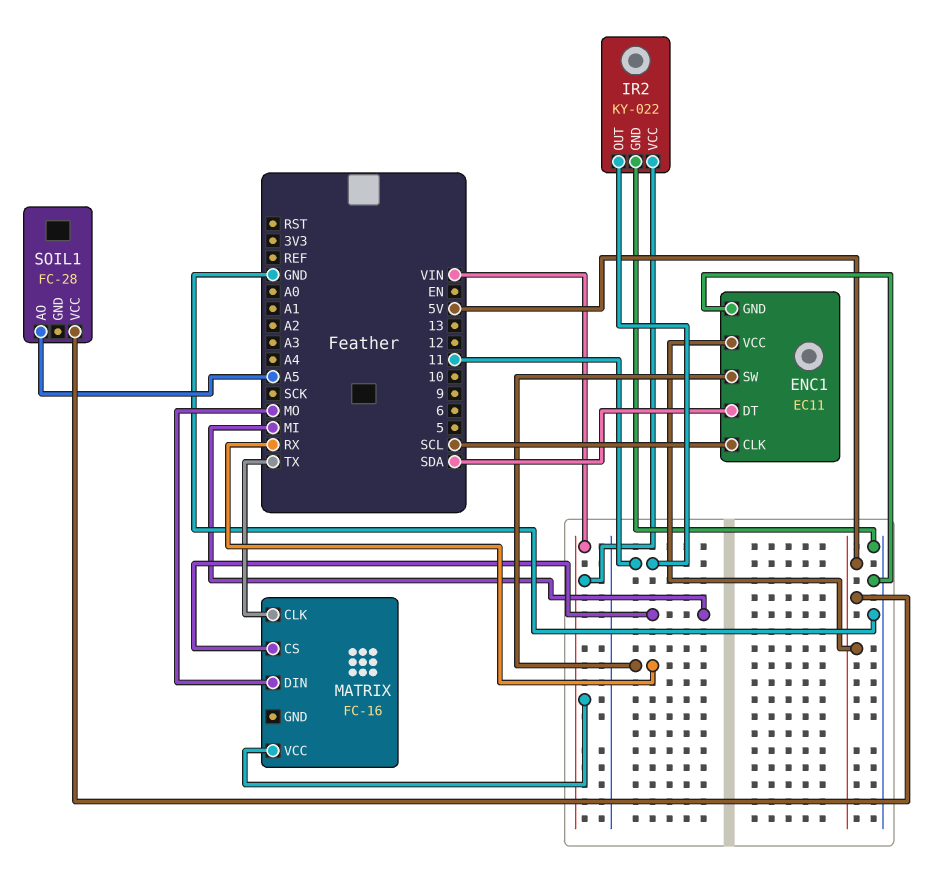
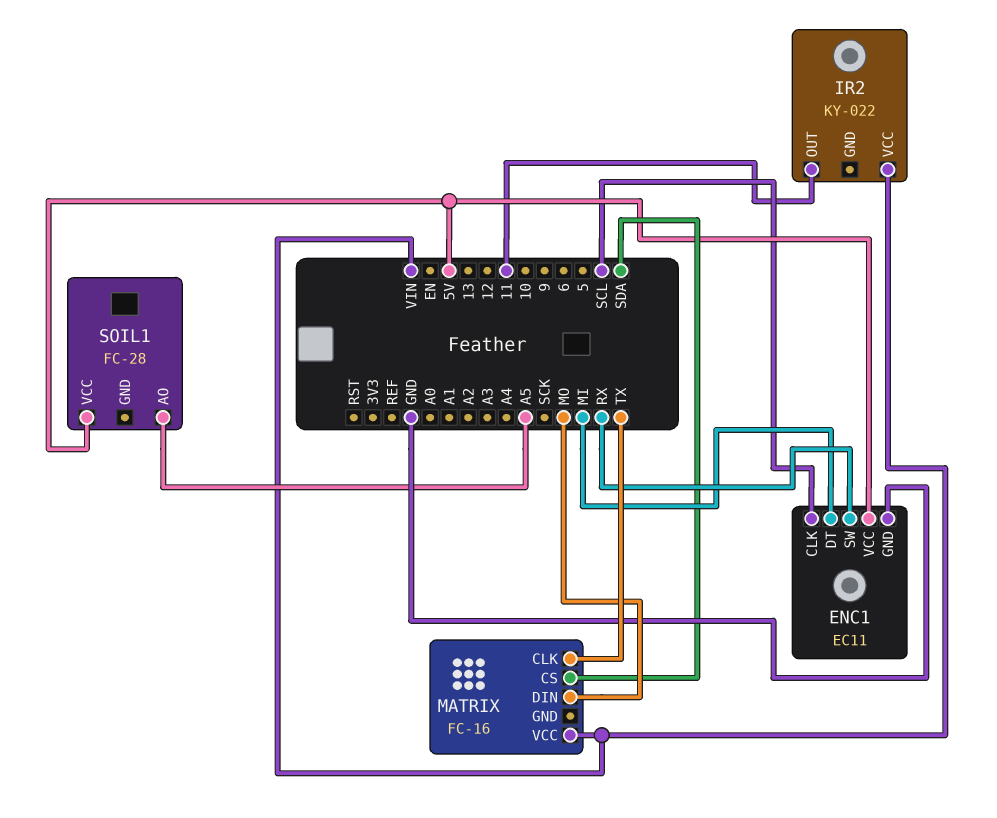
ENC1 pin DT: SDA -> MI
IR2 pin GND: GND -> none
MATRIX pin CS: MI -> SDA

